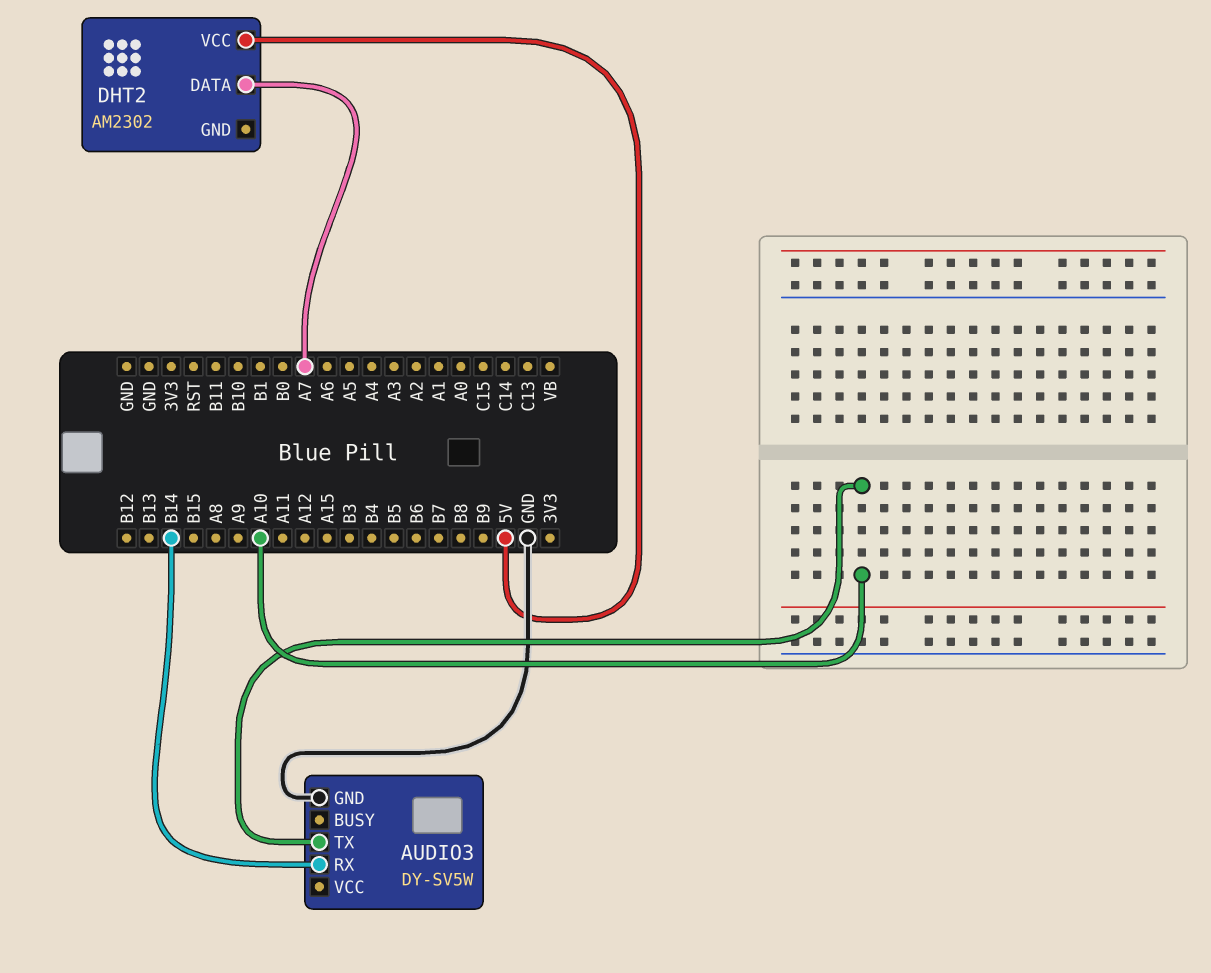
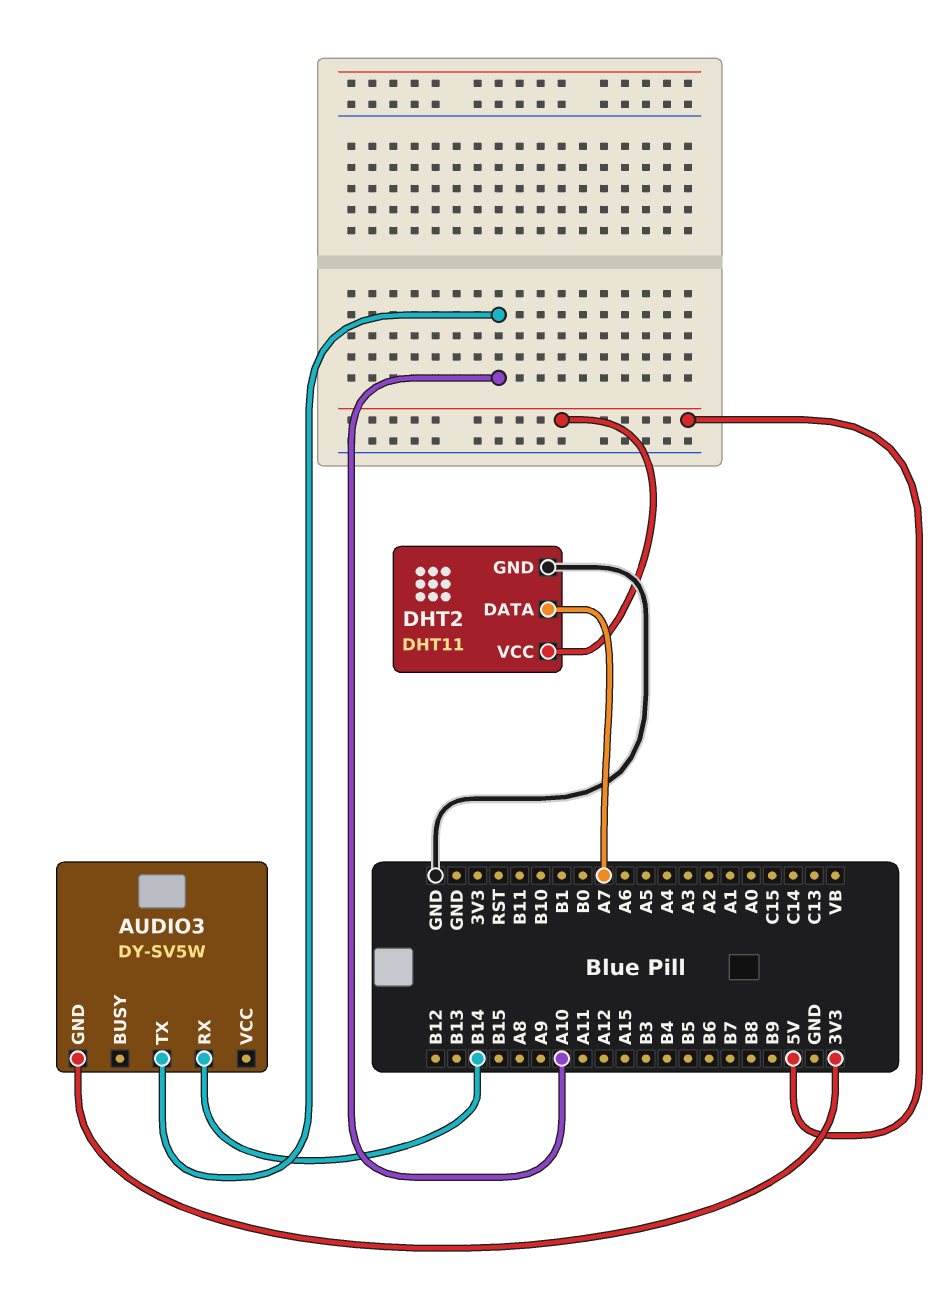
AUDIO3 pin GND: GND -> 3V3
DHT2: AM2302 -> DHT11
DHT2 pin GND: none -> GND

